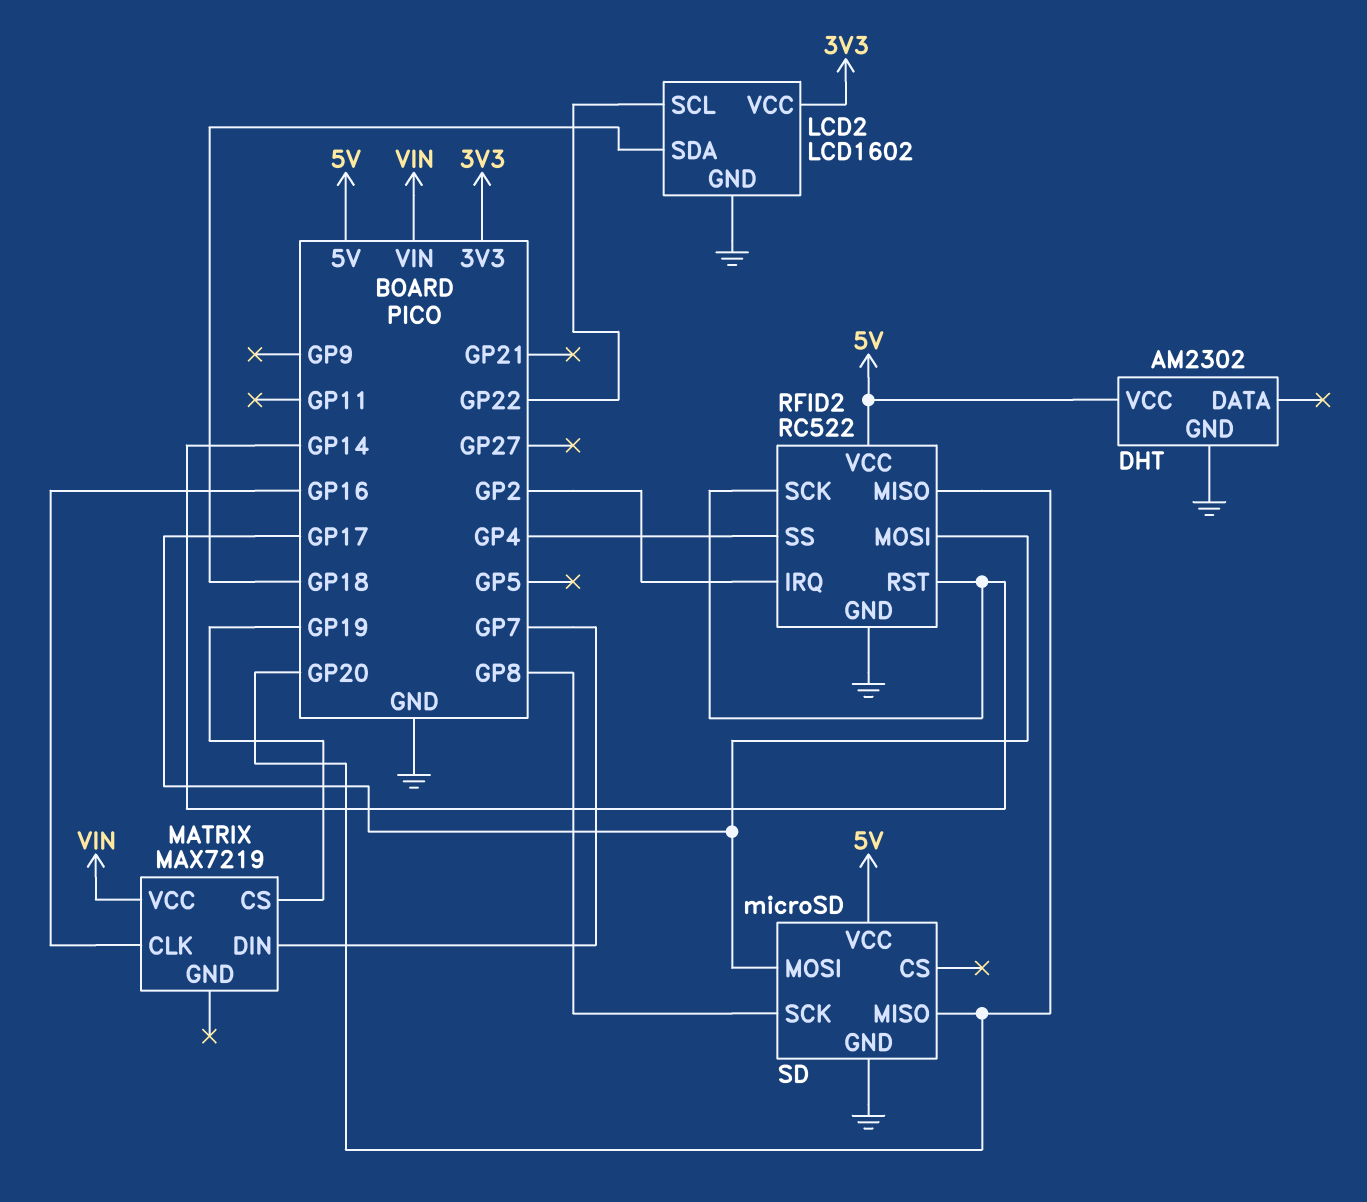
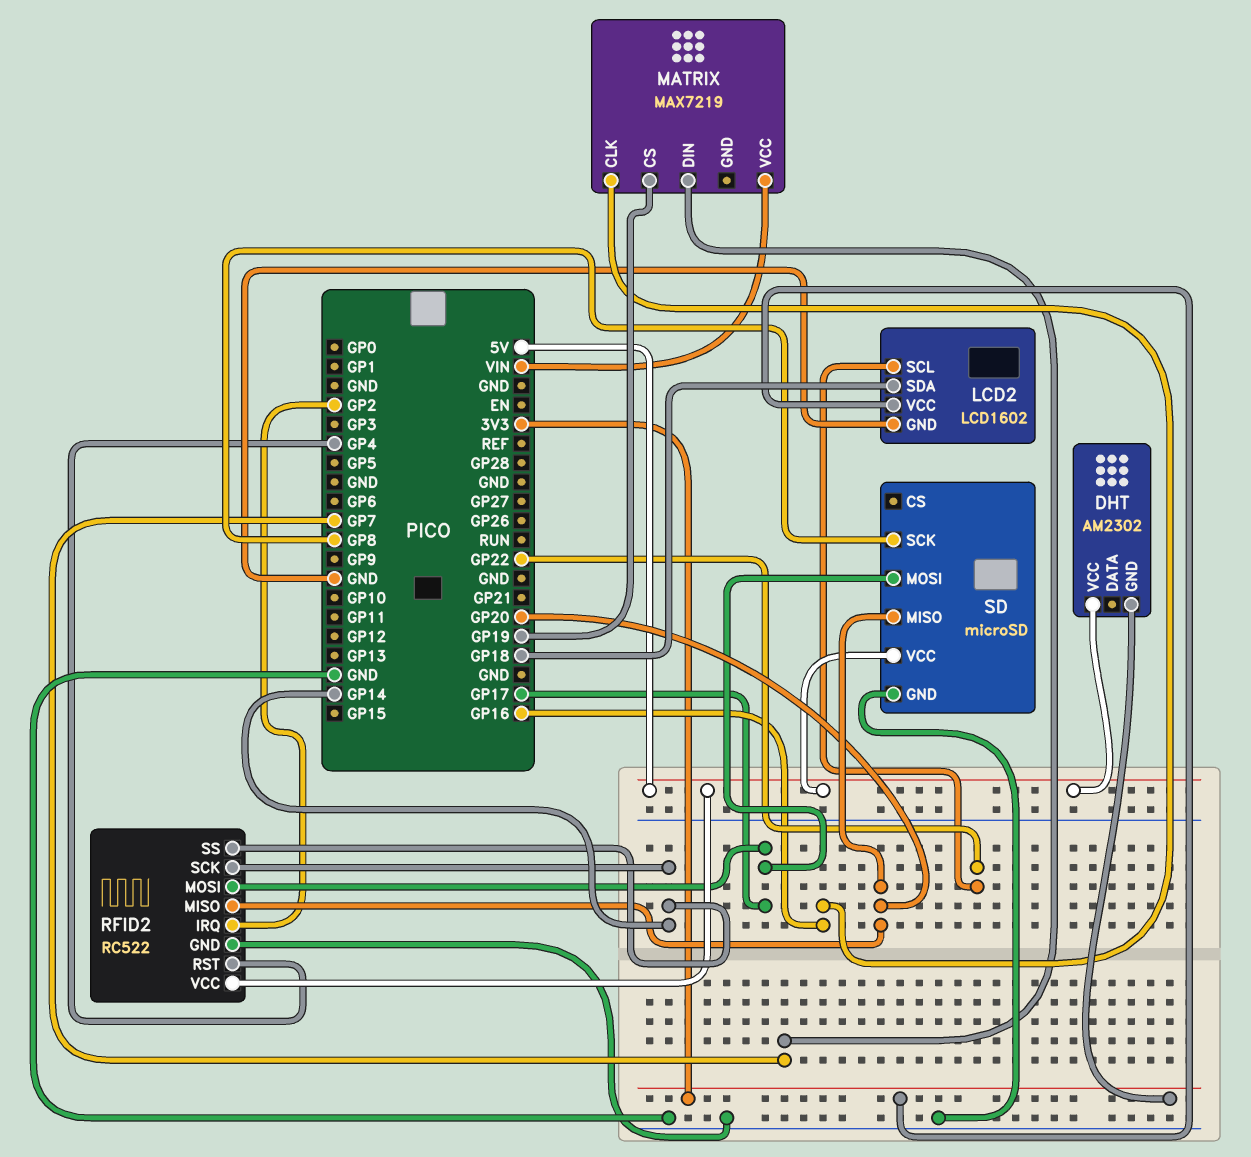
DHT pin GND: GND -> 3V3
RFID2 pin RST: GP14 -> GP4
RFID2 pin SS: GP4 -> GP14

